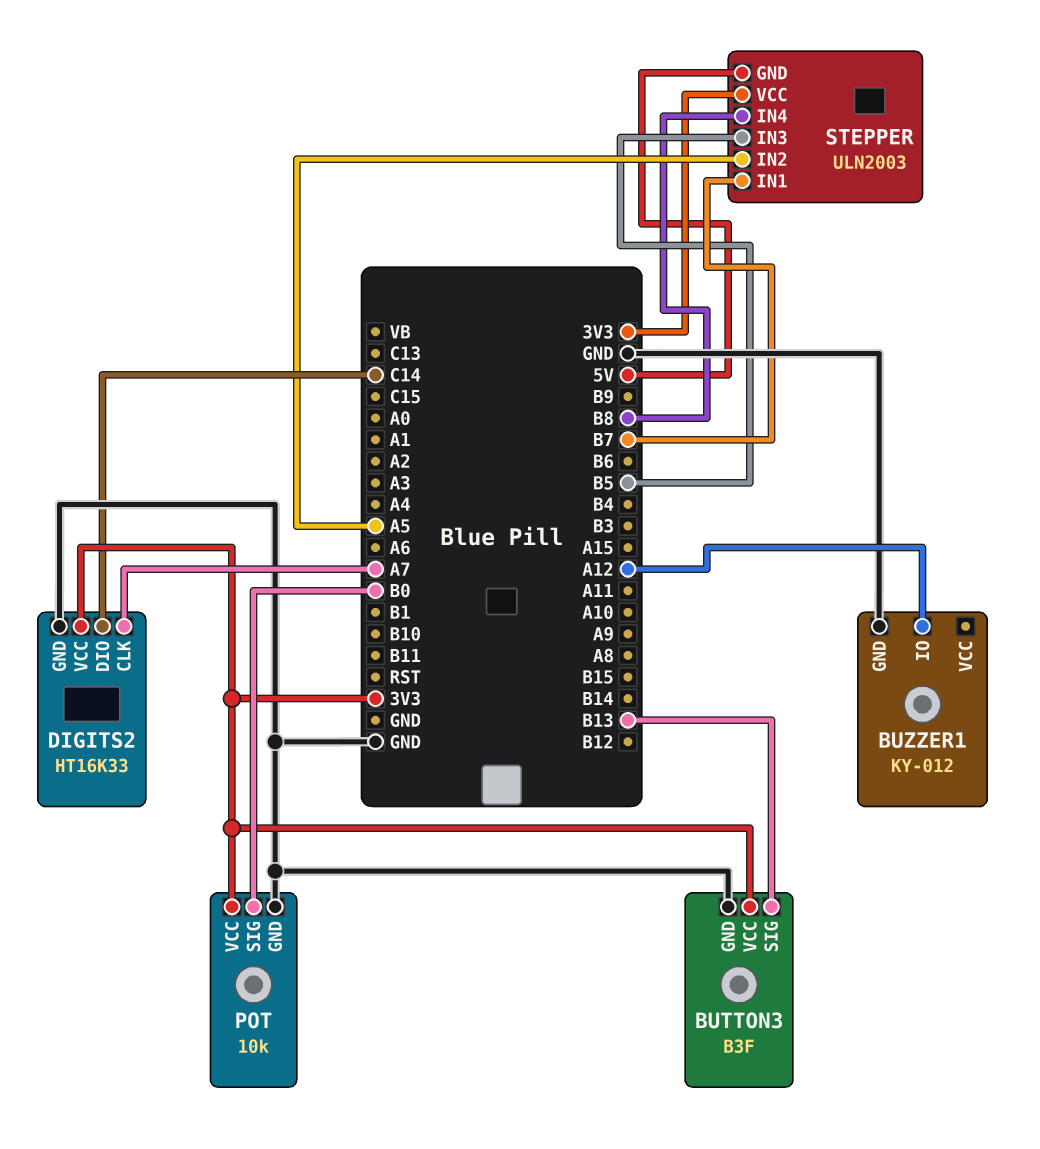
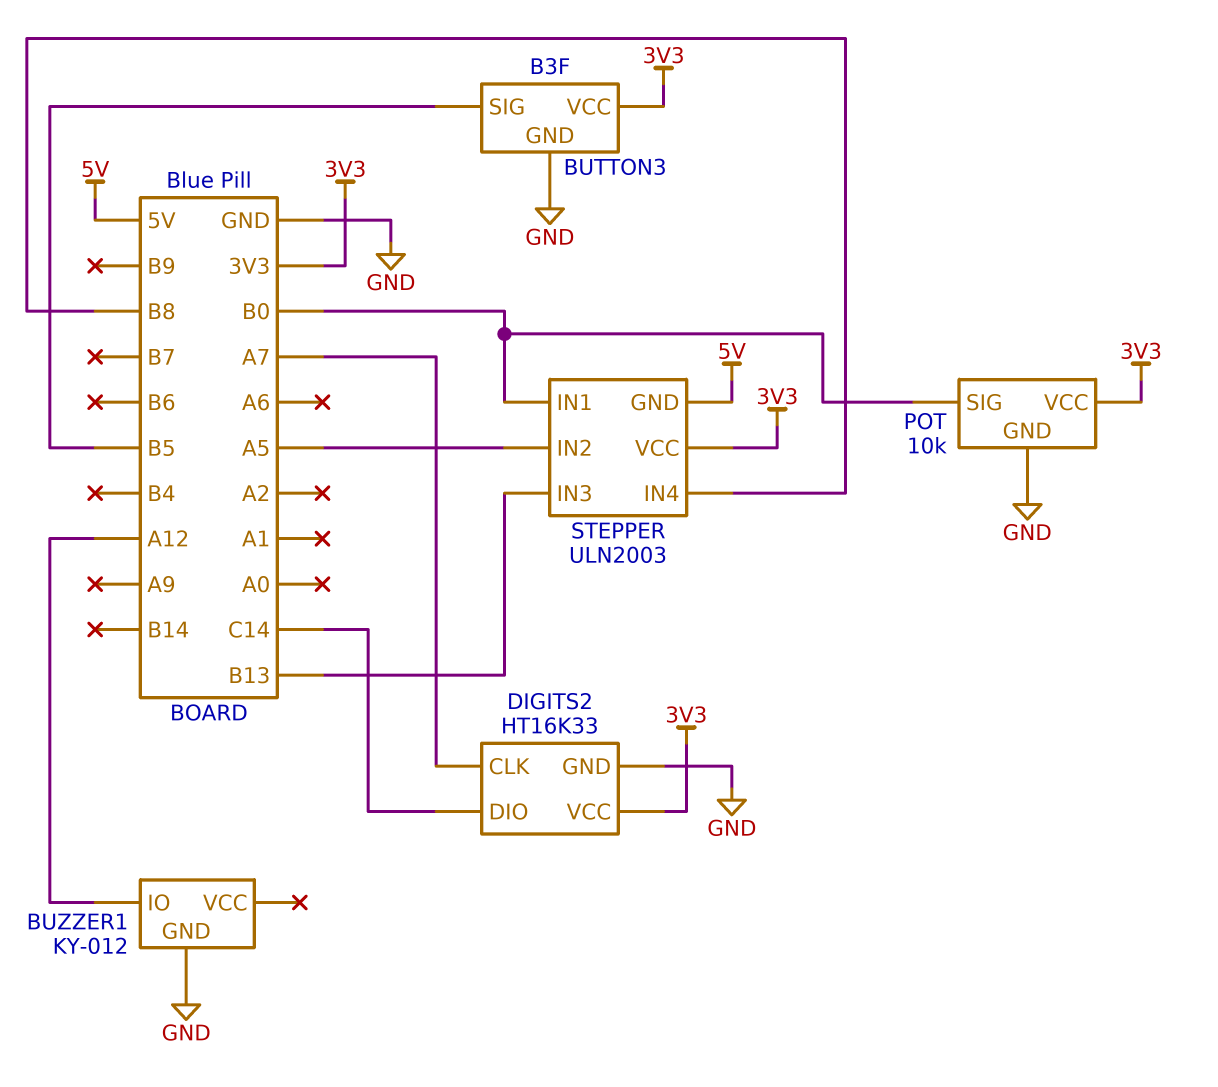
BUTTON3 pin SIG: B13 -> B5
STEPPER pin IN1: B7 -> B0
STEPPER pin IN3: B5 -> B13

